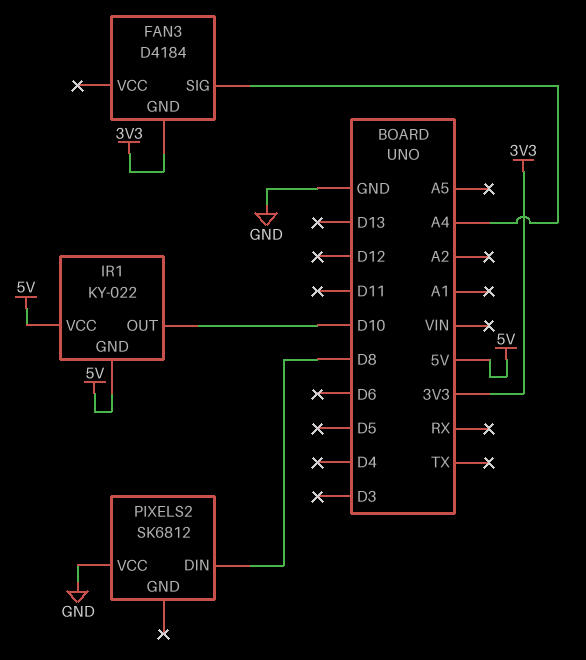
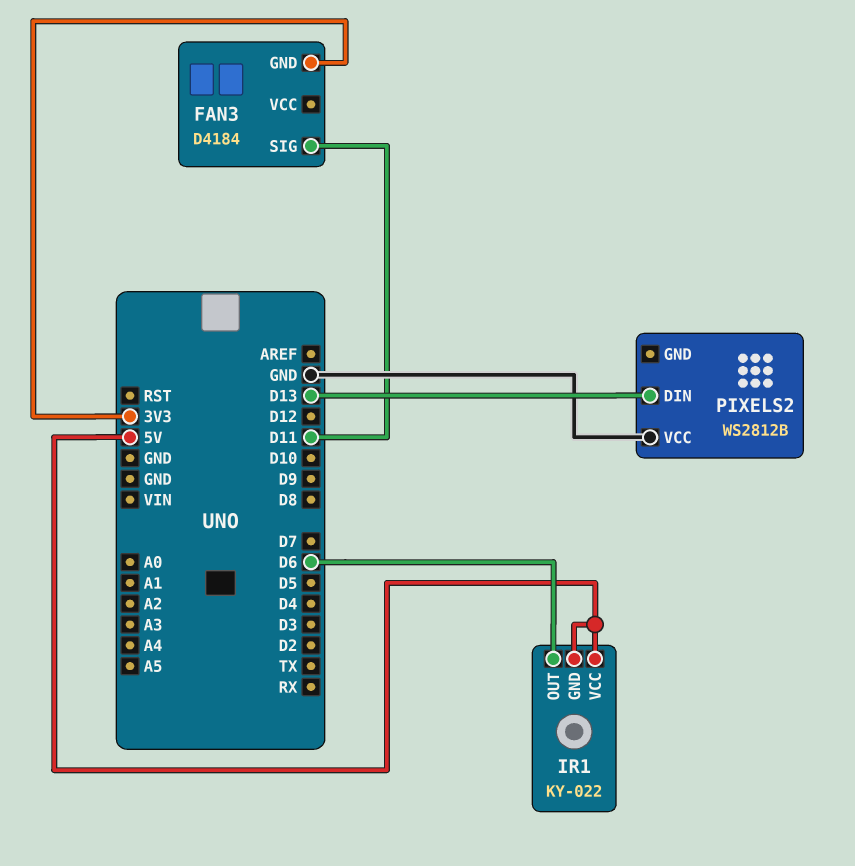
FAN3 pin SIG: A4 -> D11
IR1 pin OUT: D10 -> D6
PIXELS2: SK6812 -> WS2812B
PIXELS2 pin DIN: D8 -> D13

